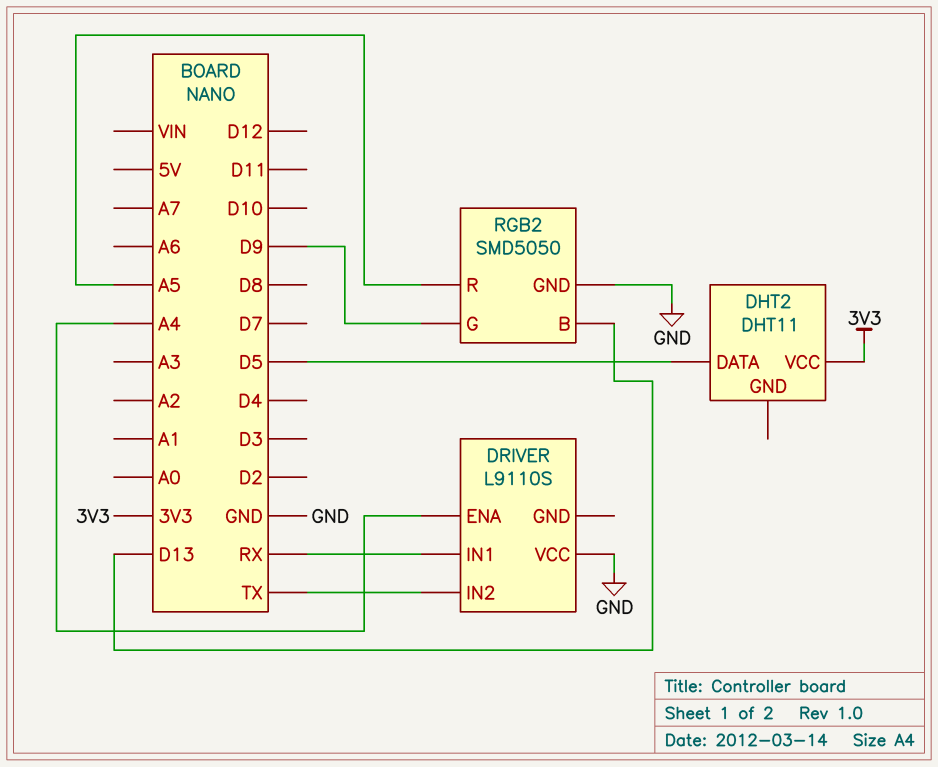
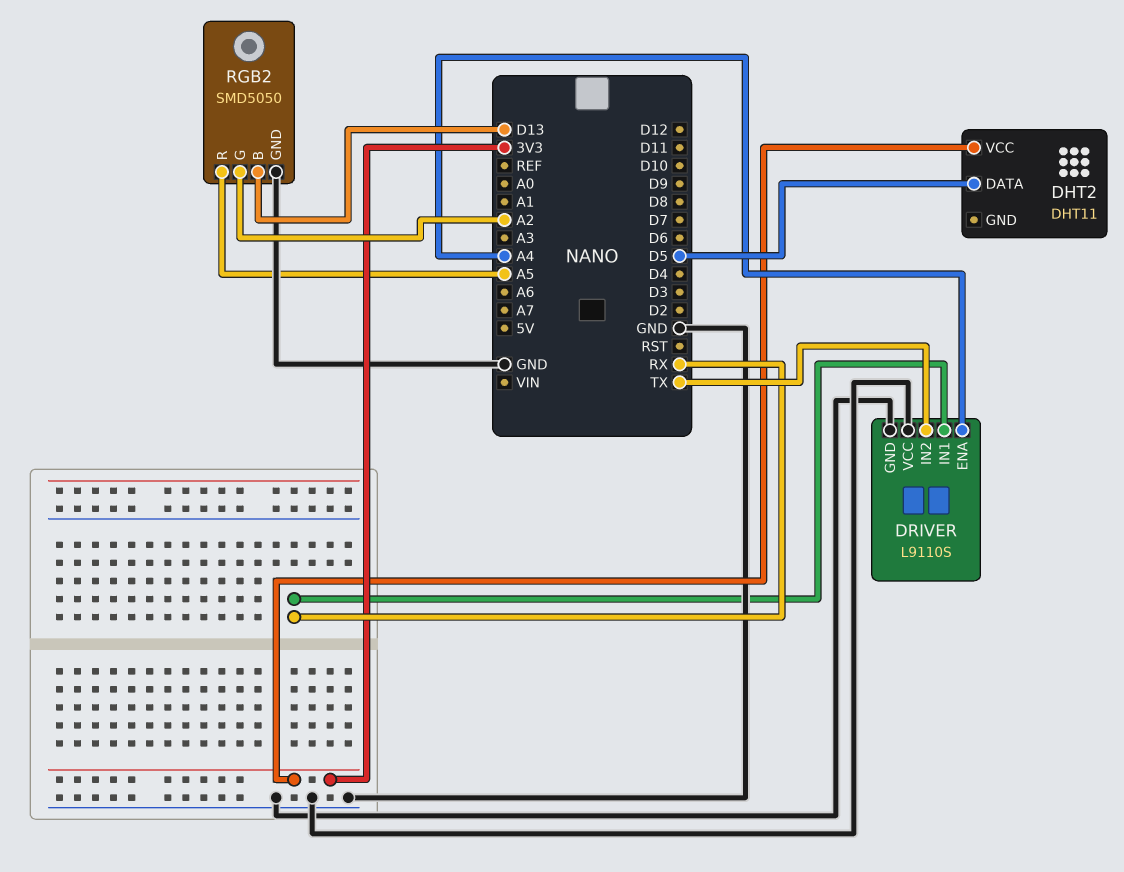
DRIVER pin GND: none -> GND
RGB2 pin G: D9 -> A2

